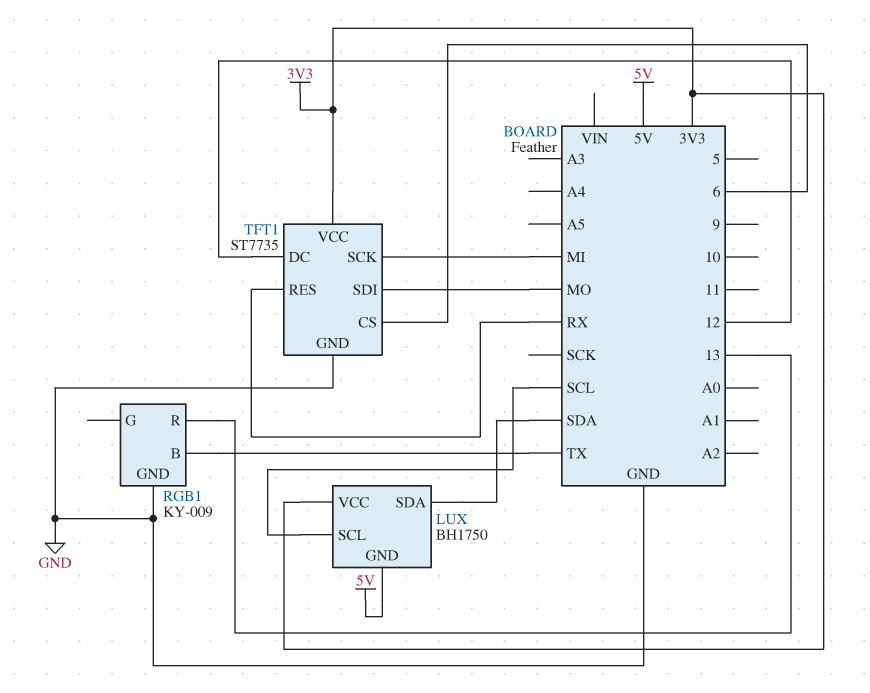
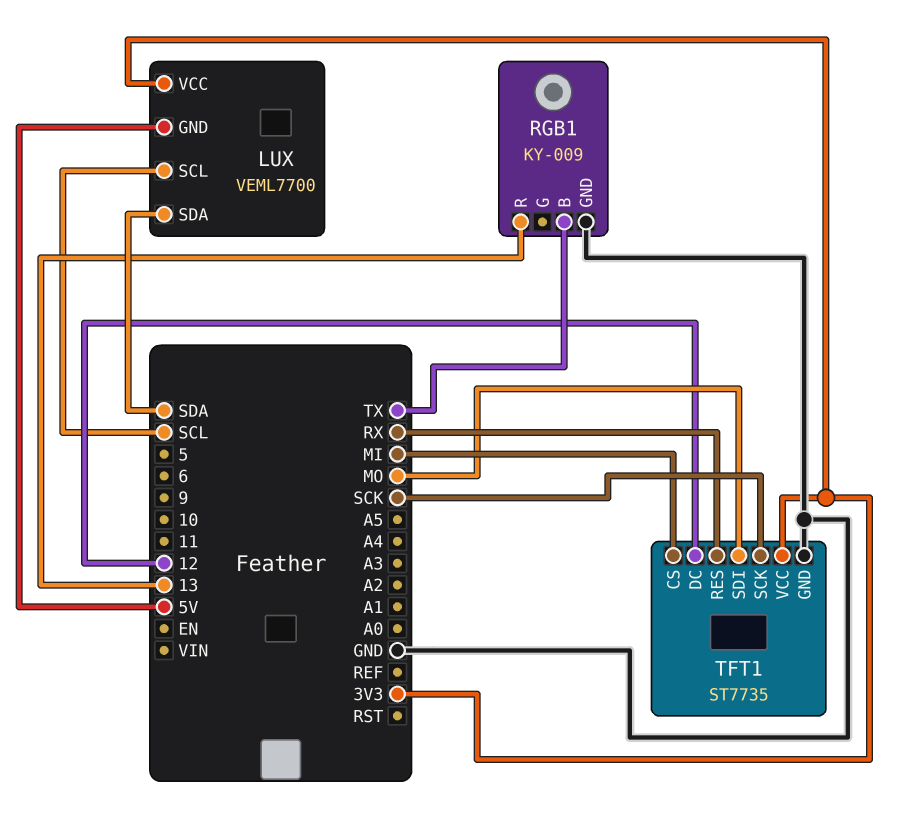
LUX: BH1750 -> VEML7700
TFT1 pin CS: 6 -> MI
TFT1 pin SCK: MI -> SCK

